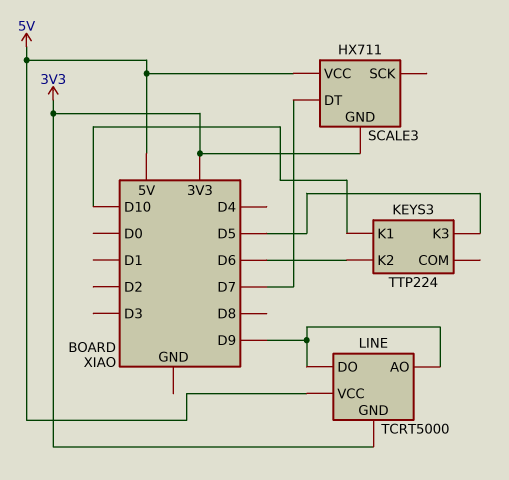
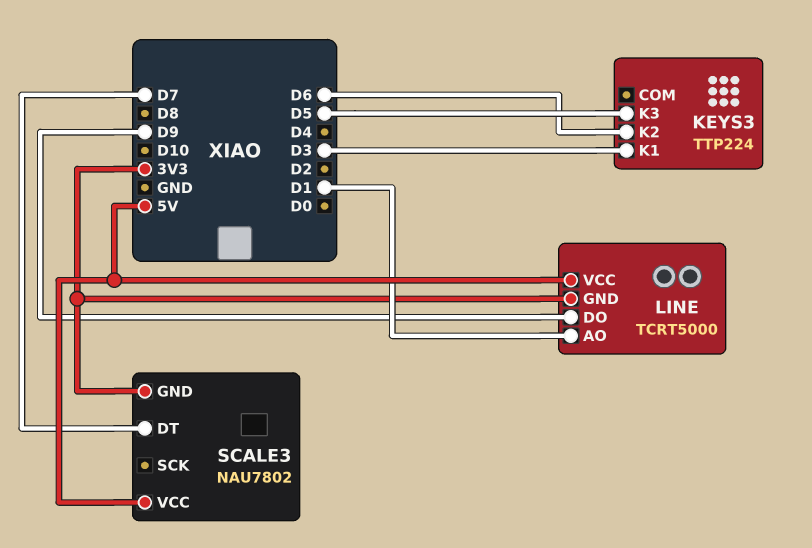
KEYS3 pin K1: D10 -> D3
LINE pin AO: D9 -> D1
SCALE3: HX711 -> NAU7802

